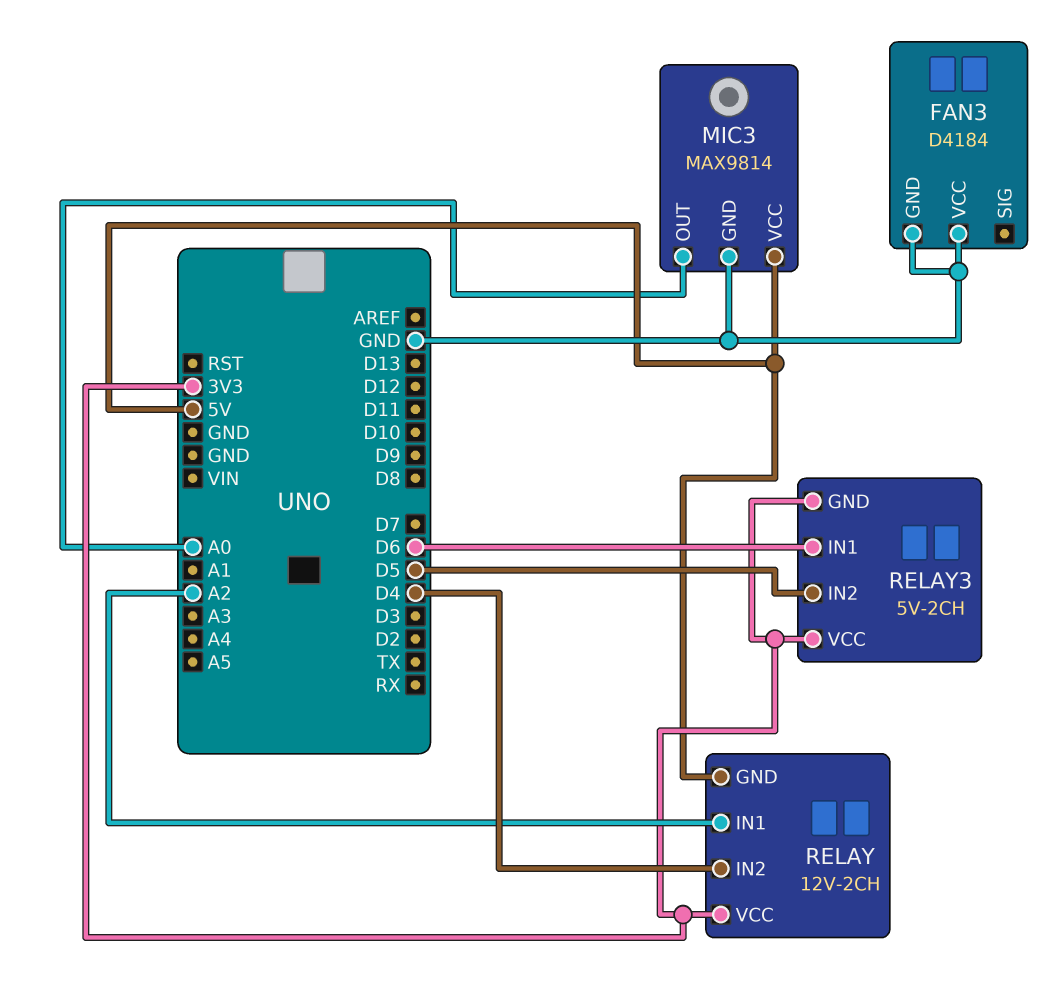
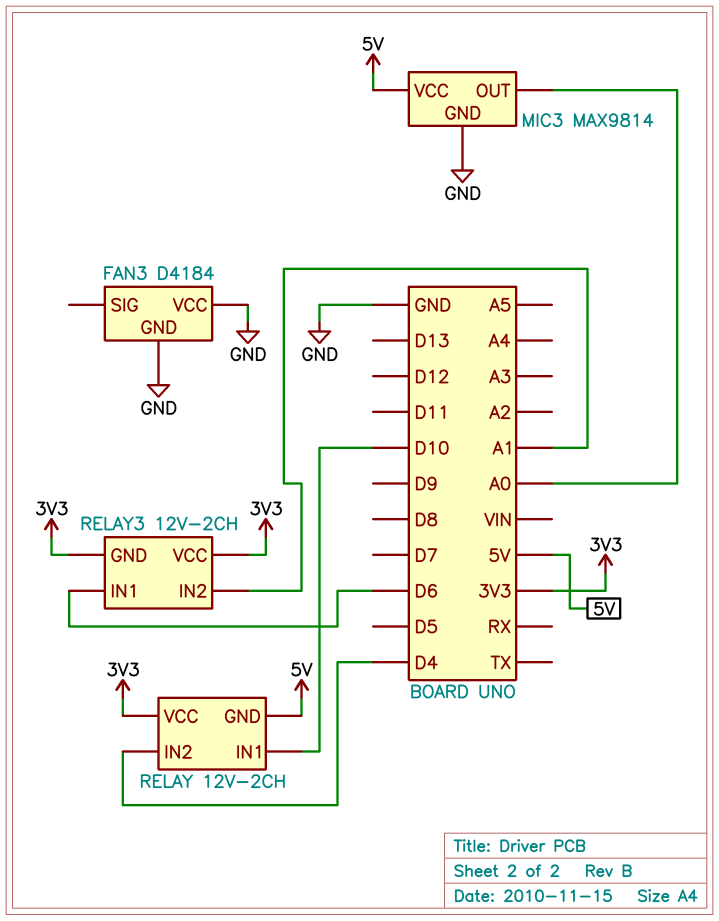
RELAY pin IN1: A2 -> D10
RELAY3: 5V-2CH -> 12V-2CH
RELAY3 pin IN2: D5 -> A1

